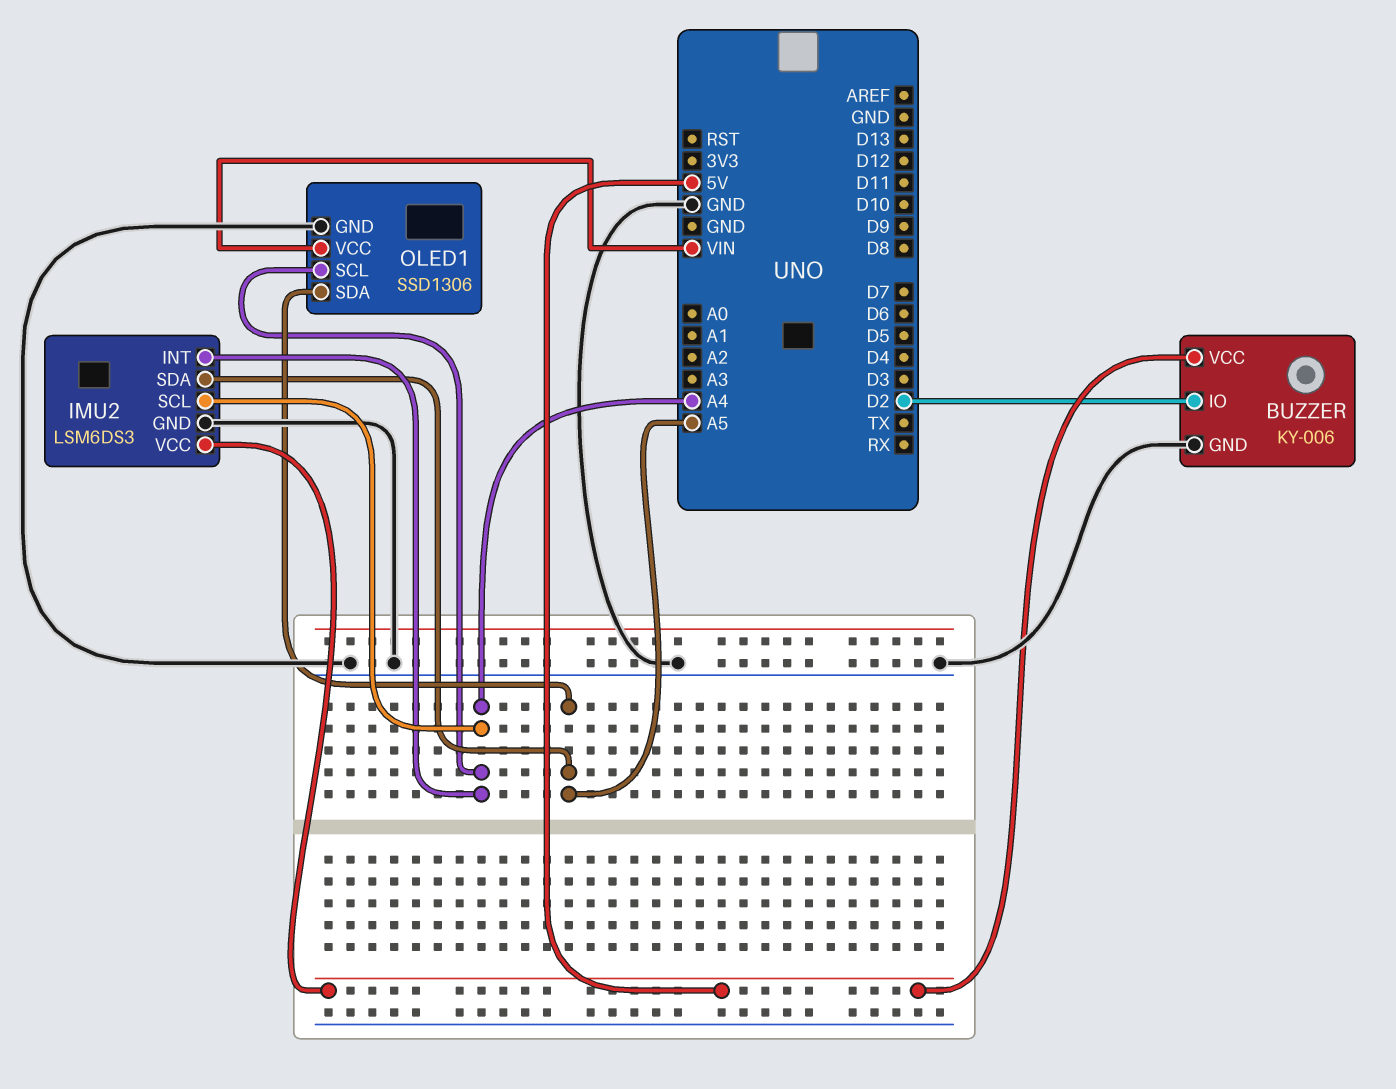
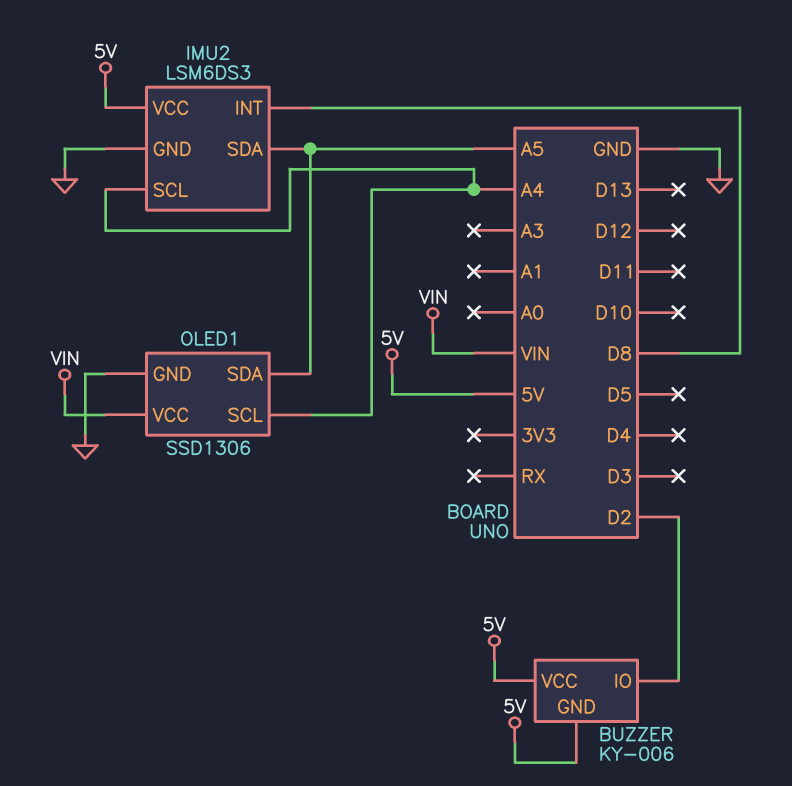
BUZZER pin GND: GND -> 5V
IMU2 pin INT: A4 -> D8

